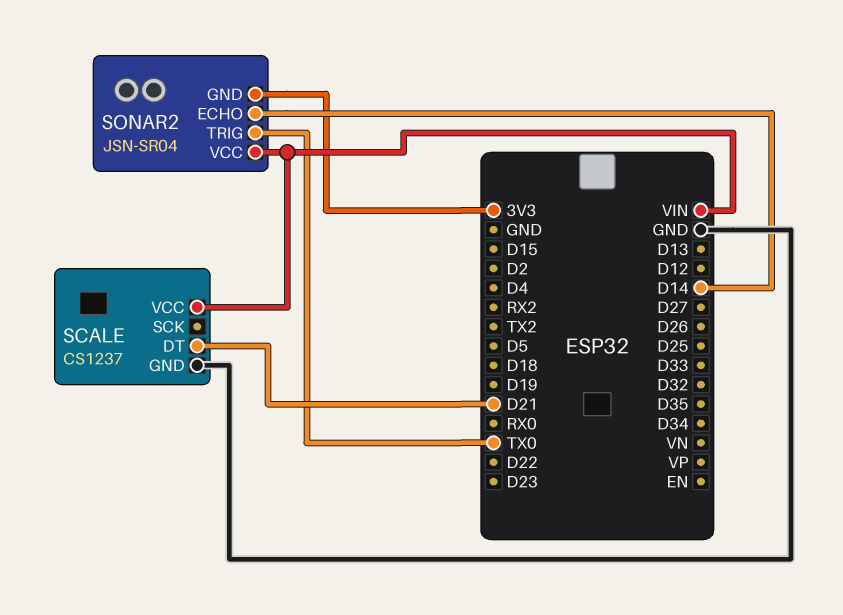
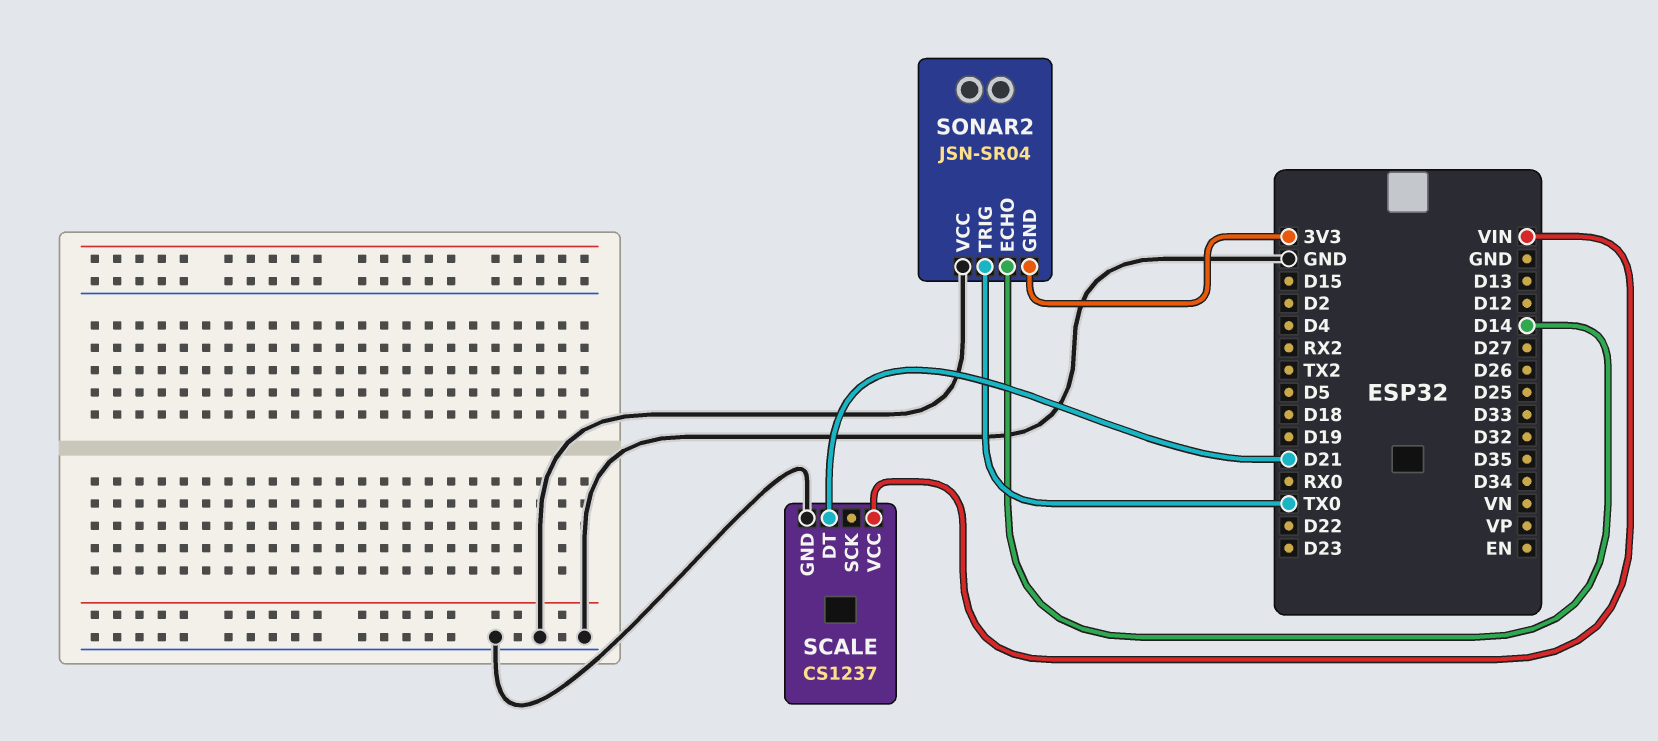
SONAR2 pin VCC: VIN -> GND

